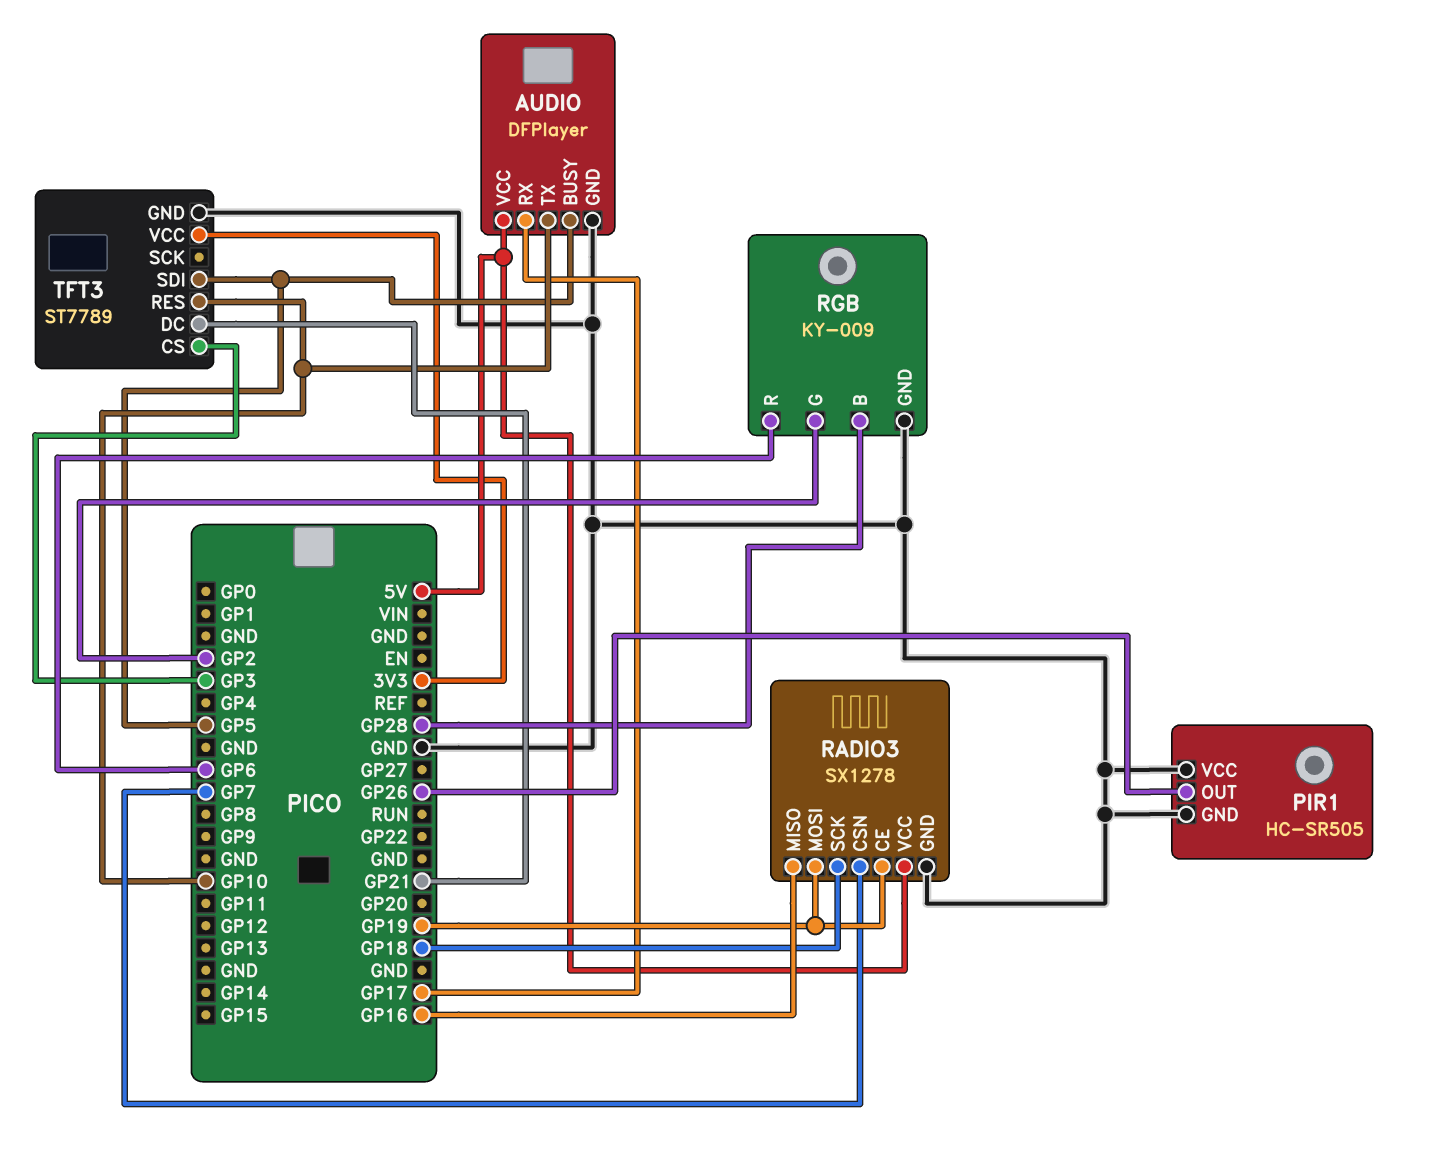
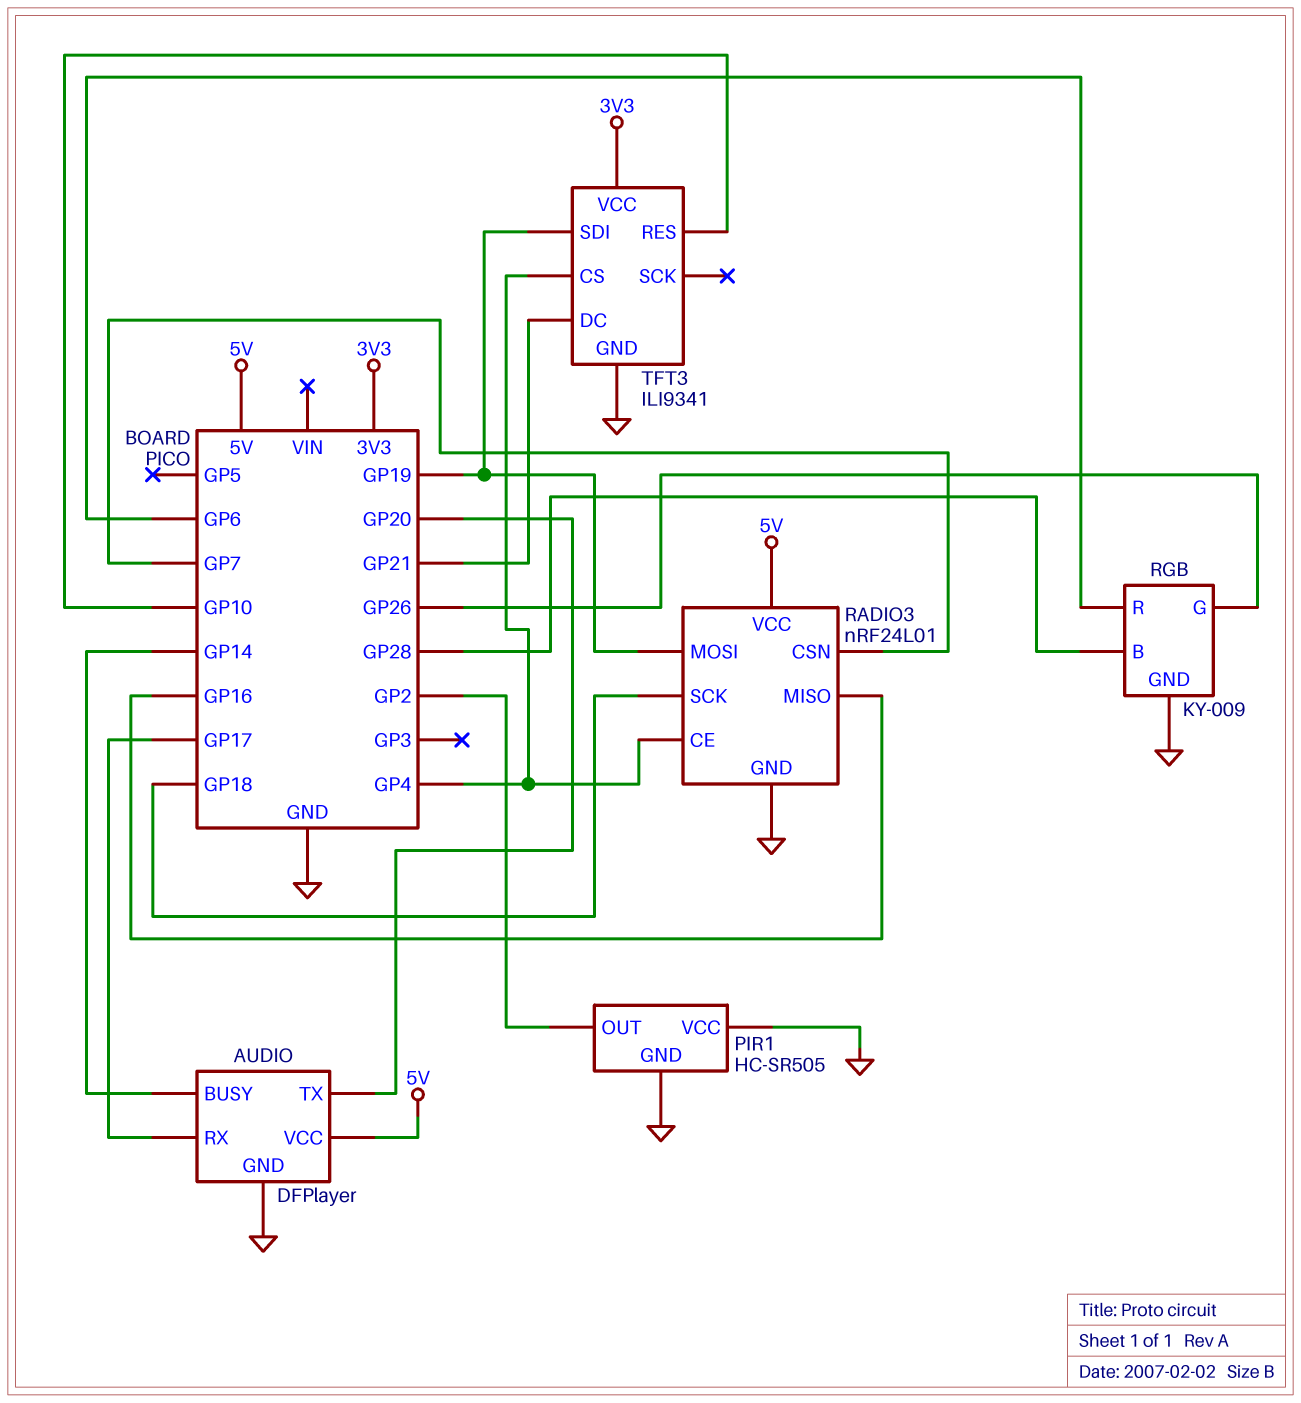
AUDIO pin BUSY: GP5 -> GP14
AUDIO pin TX: GP10 -> GP20
PIR1 pin OUT: GP26 -> GP2
RADIO3: SX1278 -> nRF24L01
RADIO3 pin CE: GP19 -> GP4
RGB pin G: GP2 -> GP26
TFT3: ST7789 -> ILI9341
TFT3 pin CS: GP3 -> GP4
TFT3 pin SDI: GP5 -> GP19

